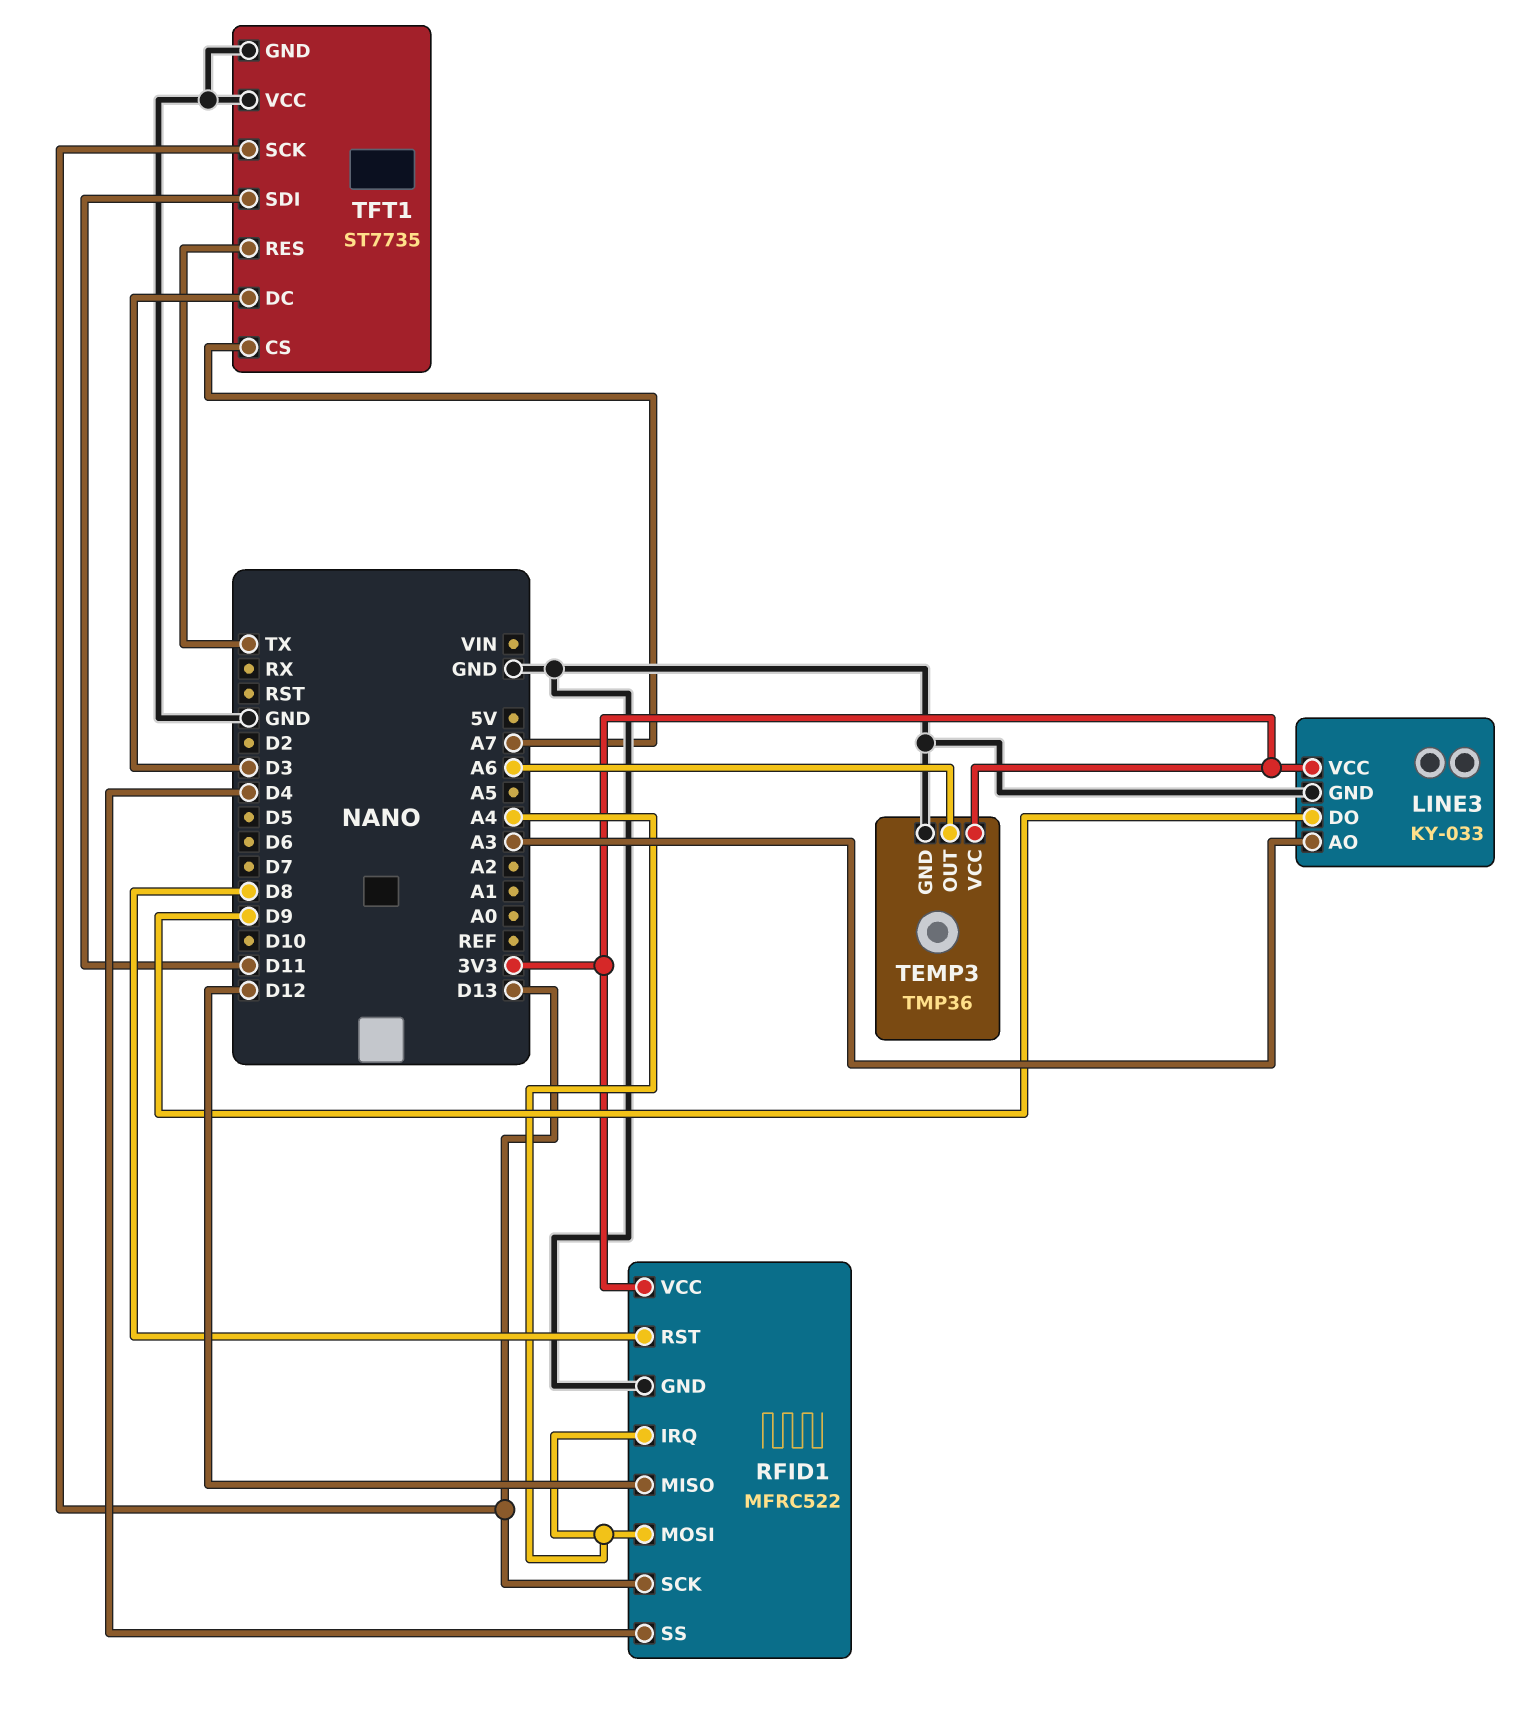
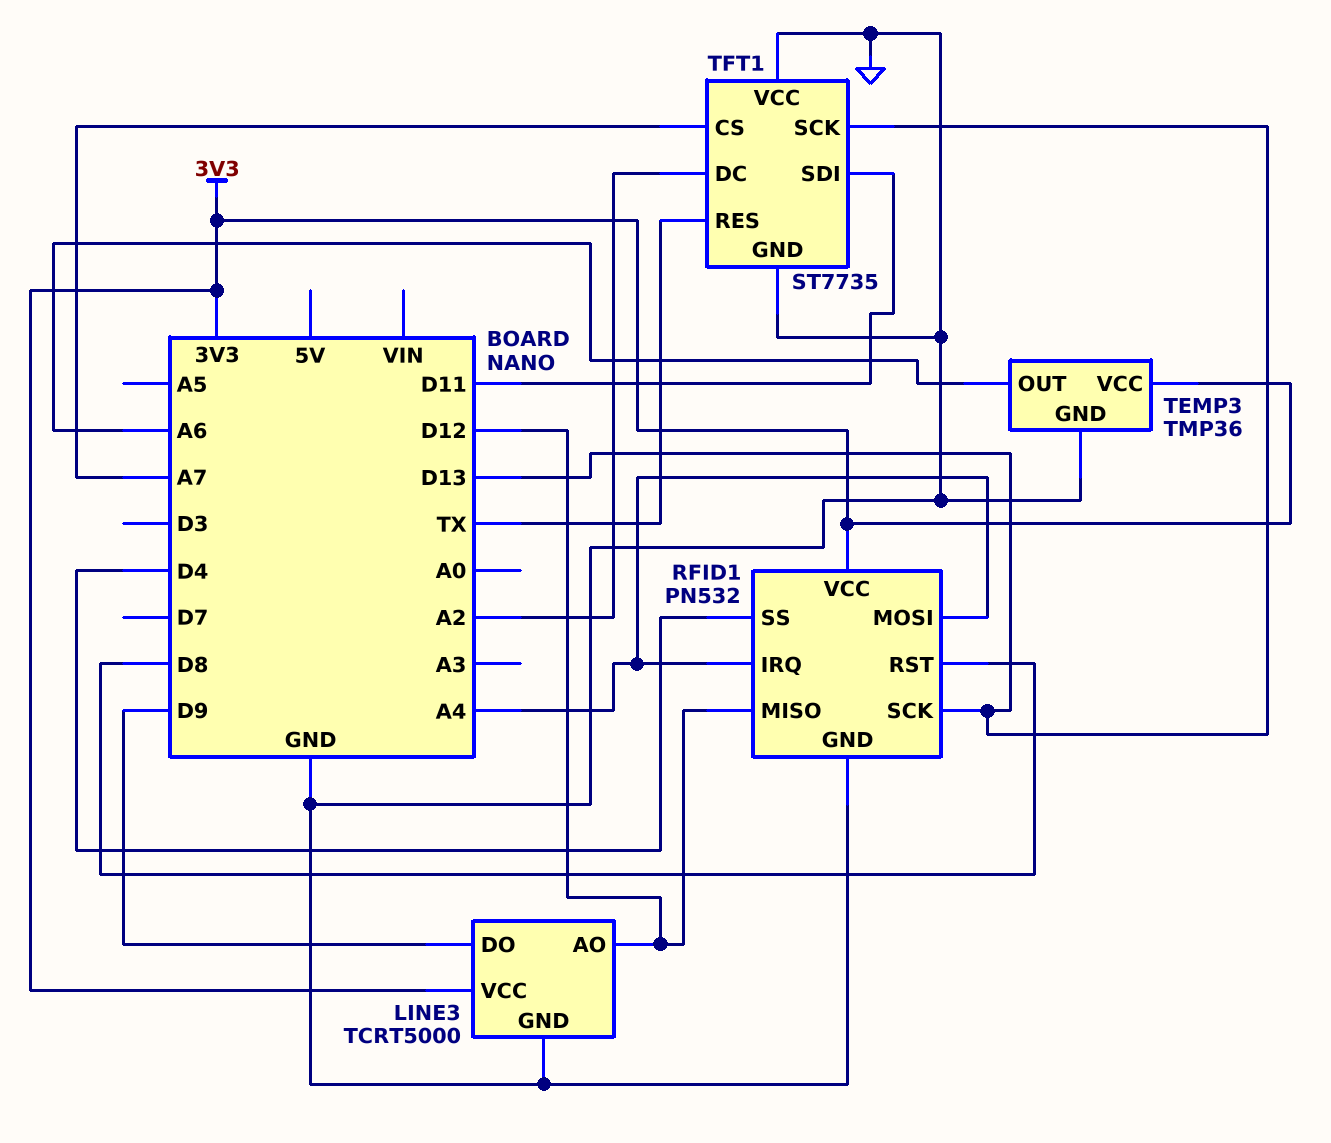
LINE3: KY-033 -> TCRT5000
LINE3 pin AO: A3 -> D12
RFID1: MFRC522 -> PN532
TFT1 pin DC: D3 -> A2

